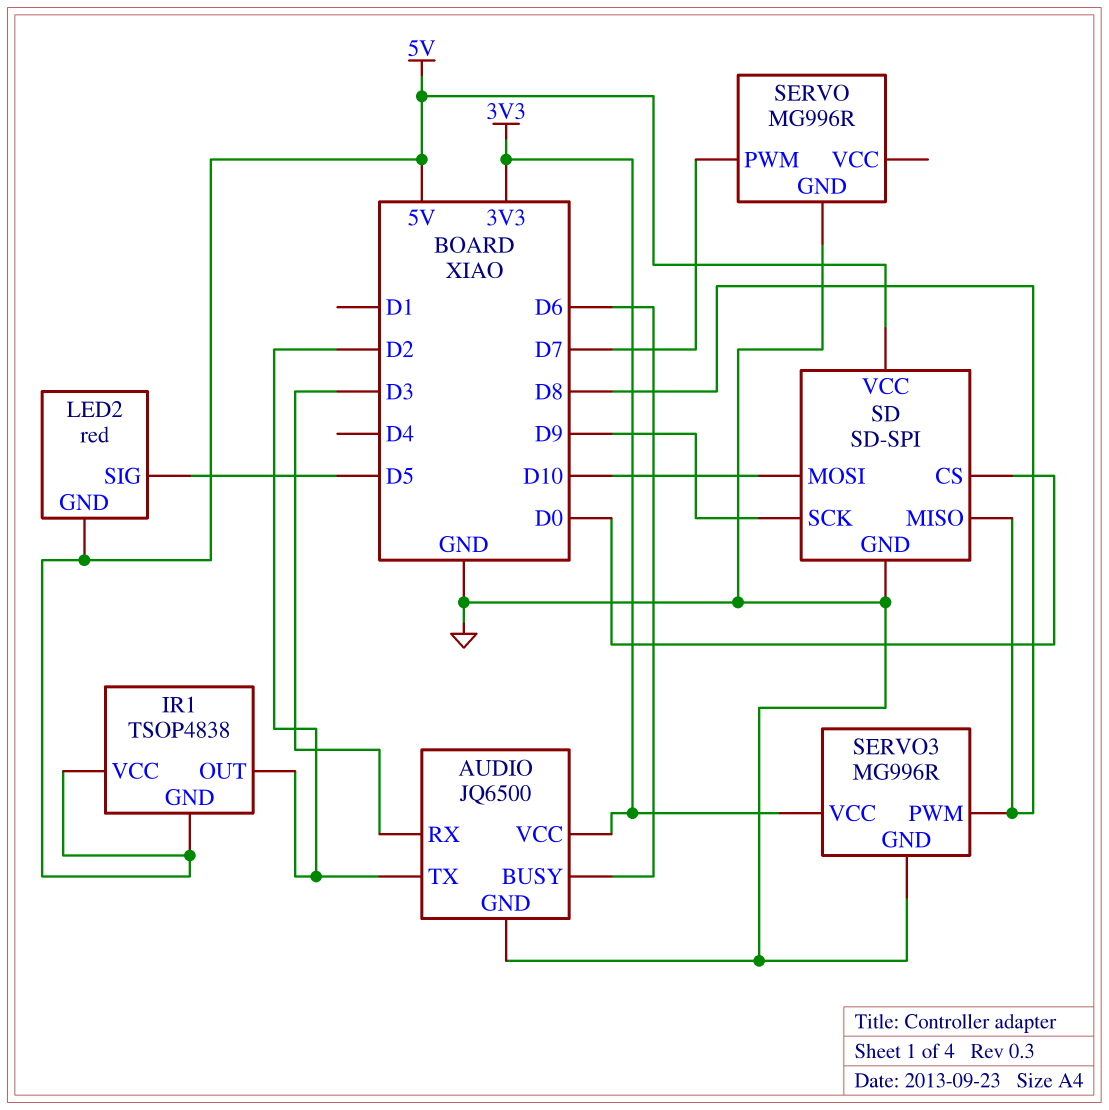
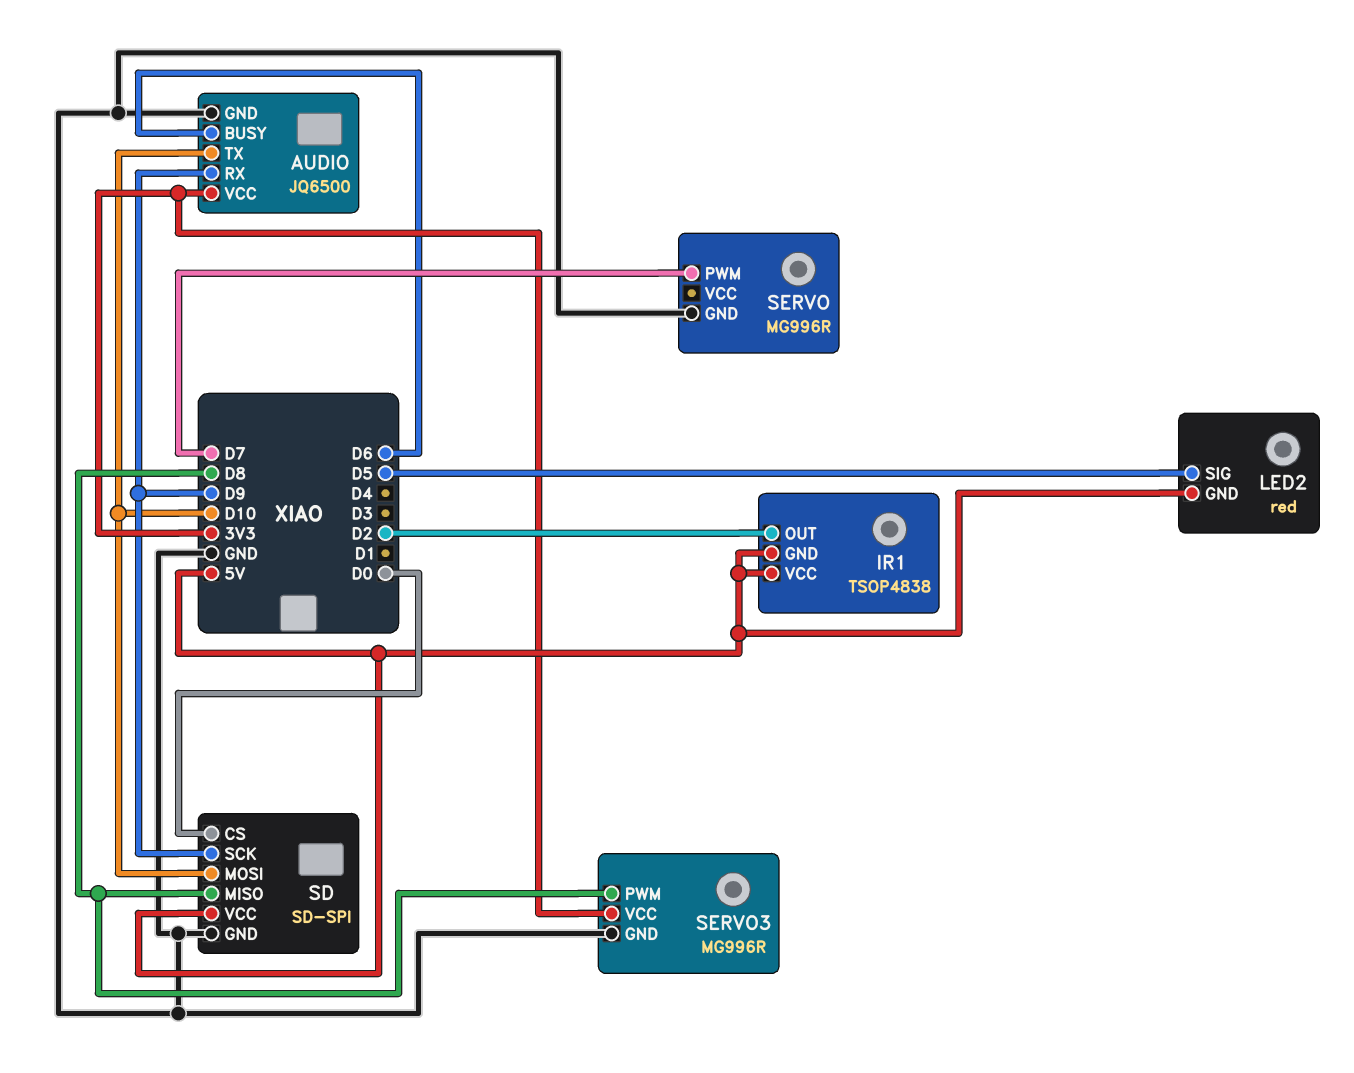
AUDIO pin RX: D3 -> D9
AUDIO pin TX: D2 -> D10

